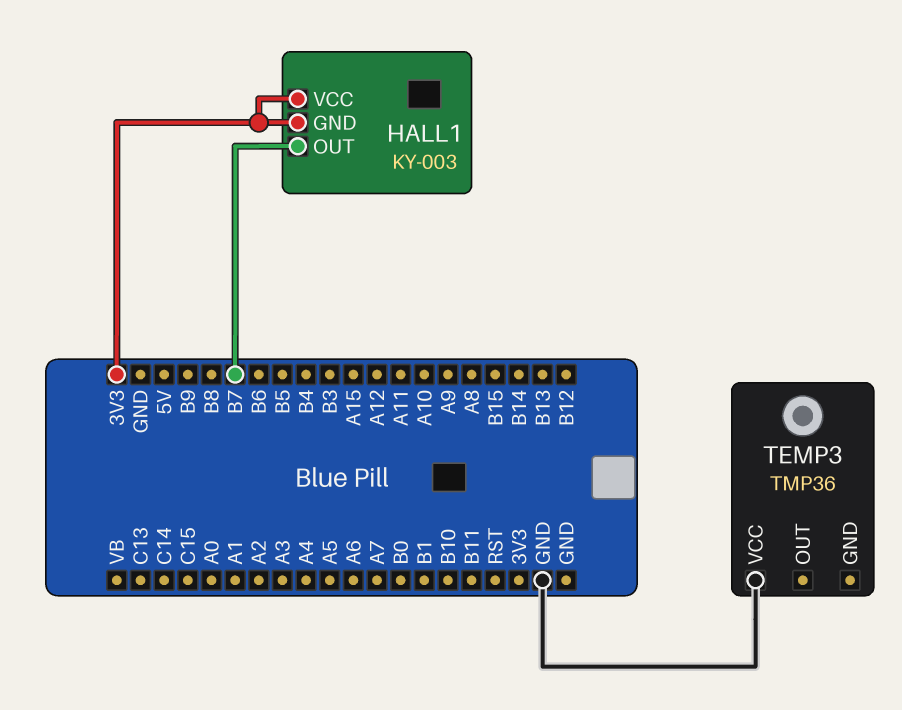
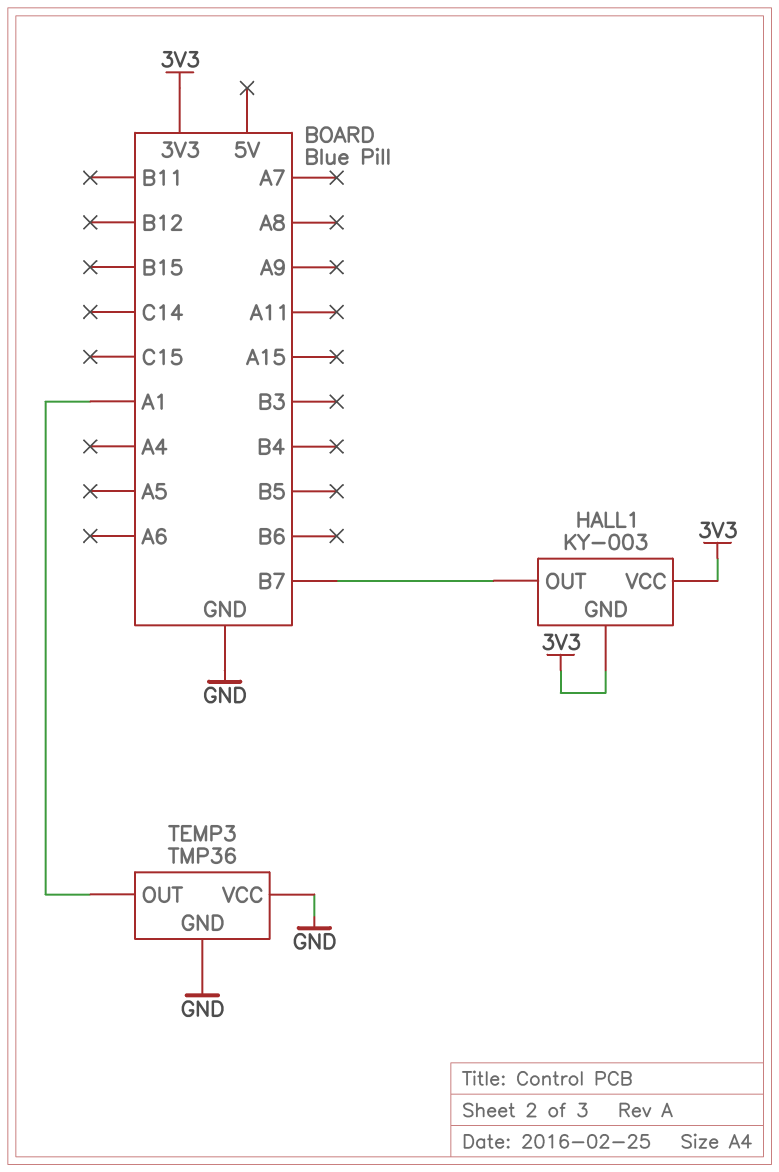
TEMP3 pin GND: none -> GND
TEMP3 pin OUT: none -> A1

